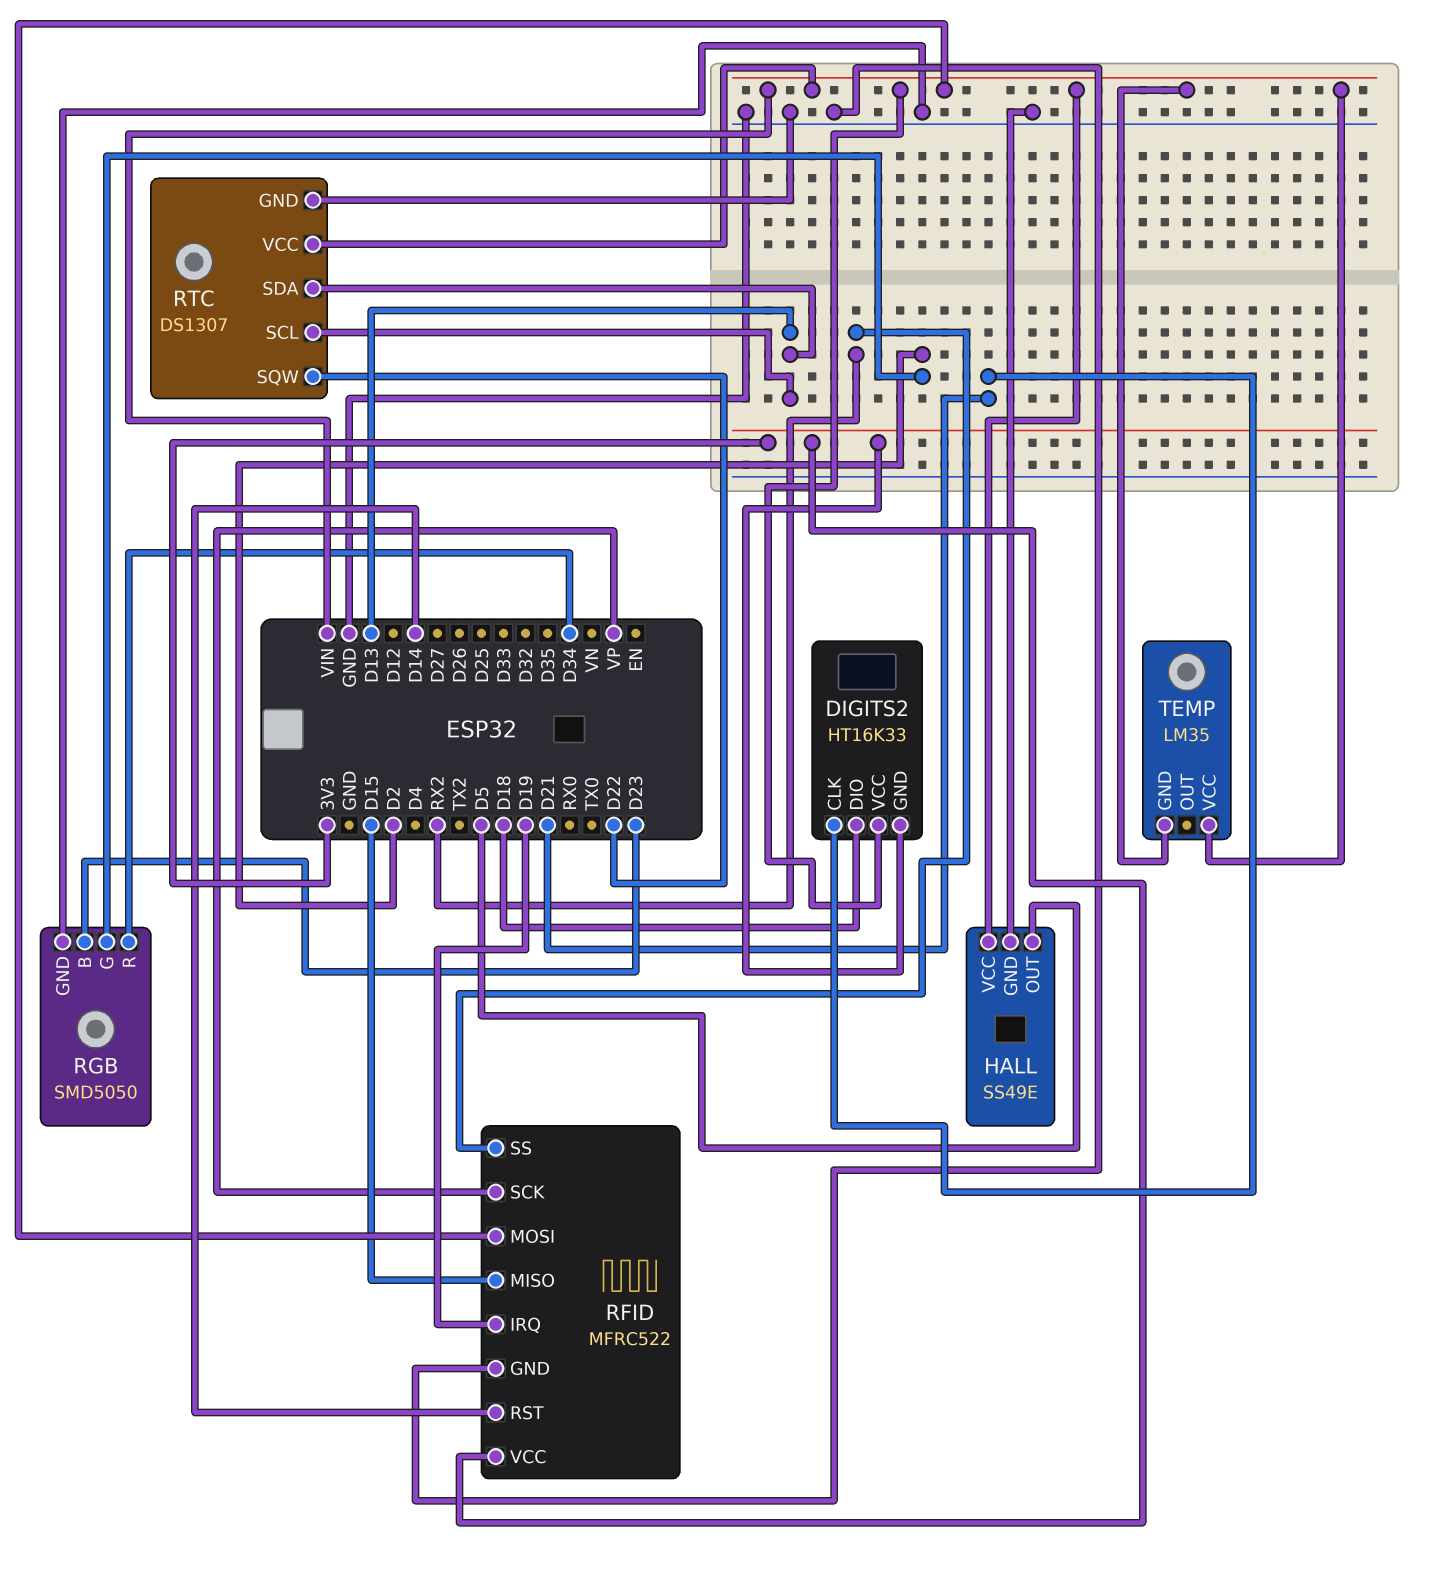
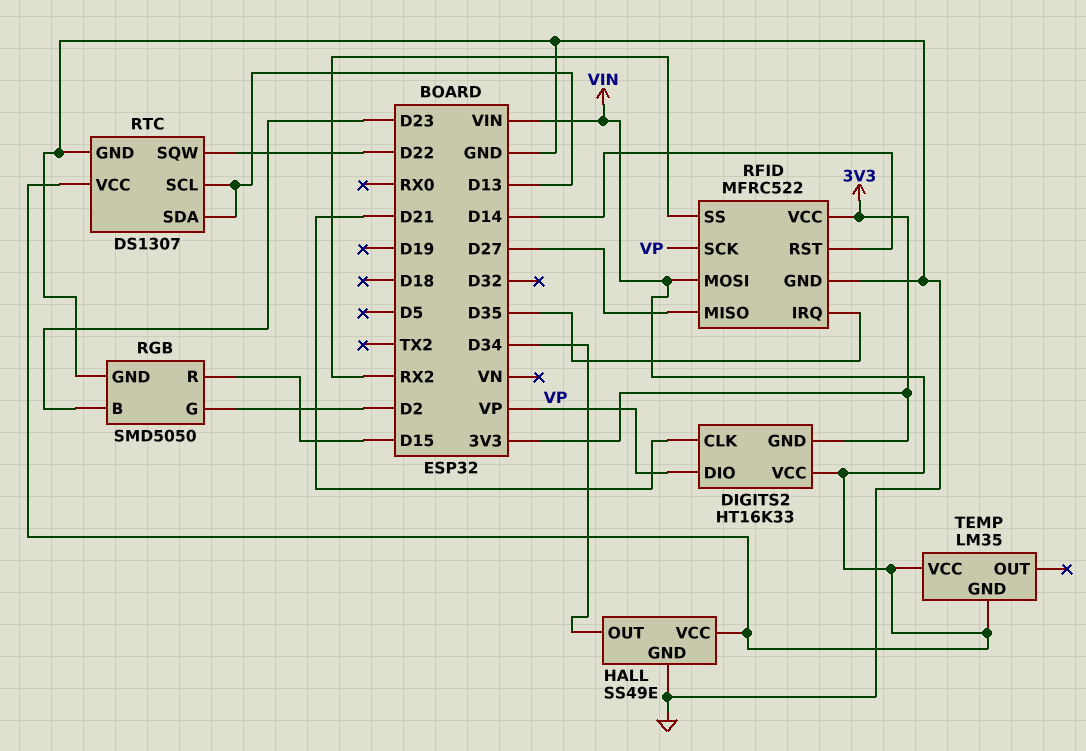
DIGITS2 pin DIO: D18 -> VP
HALL pin OUT: D5 -> D34
RFID pin IRQ: D19 -> D35
RFID pin MISO: D15 -> D27
RGB pin R: D34 -> D15

